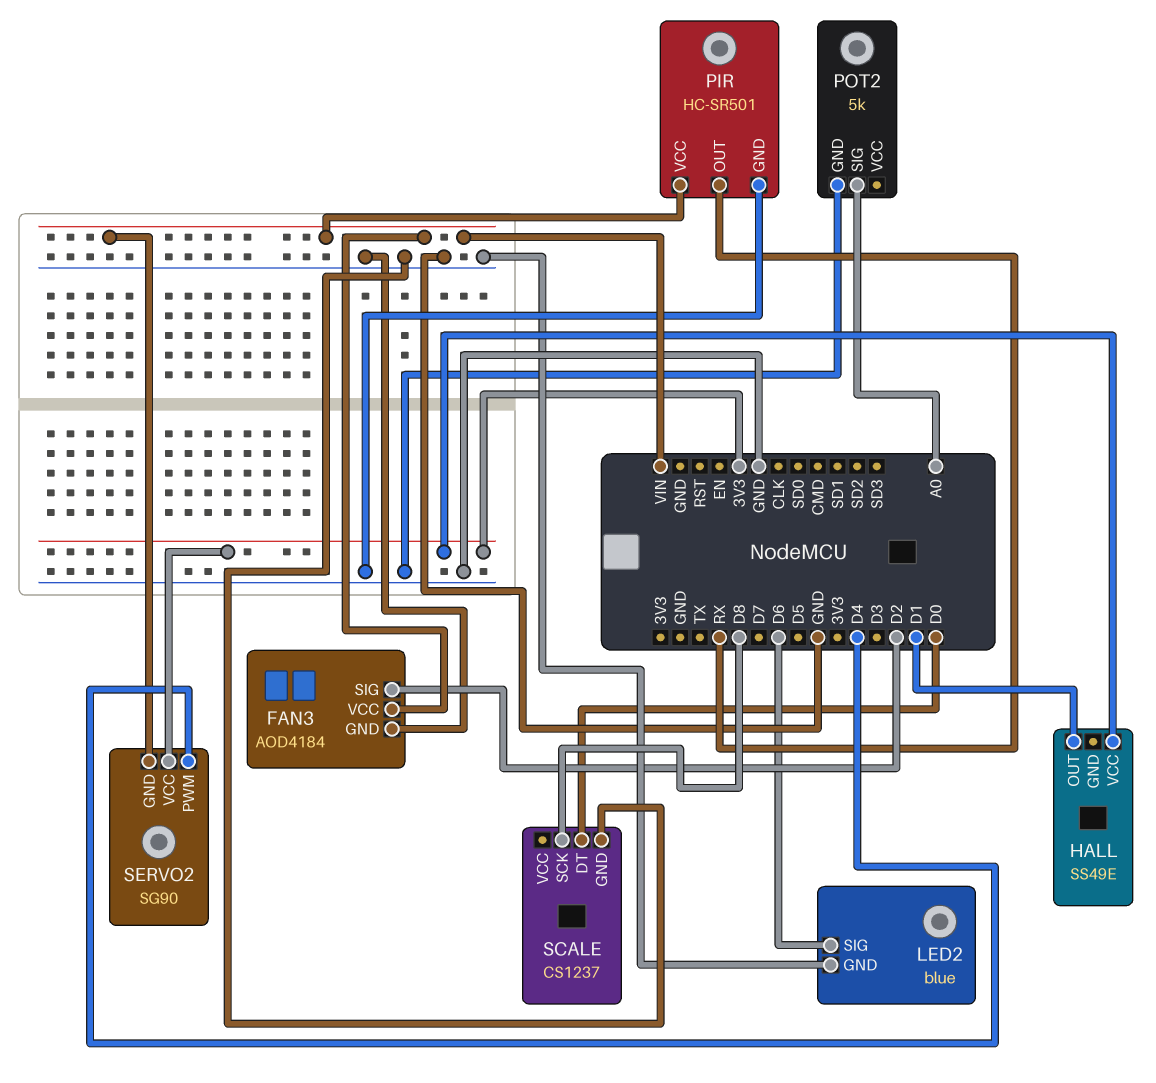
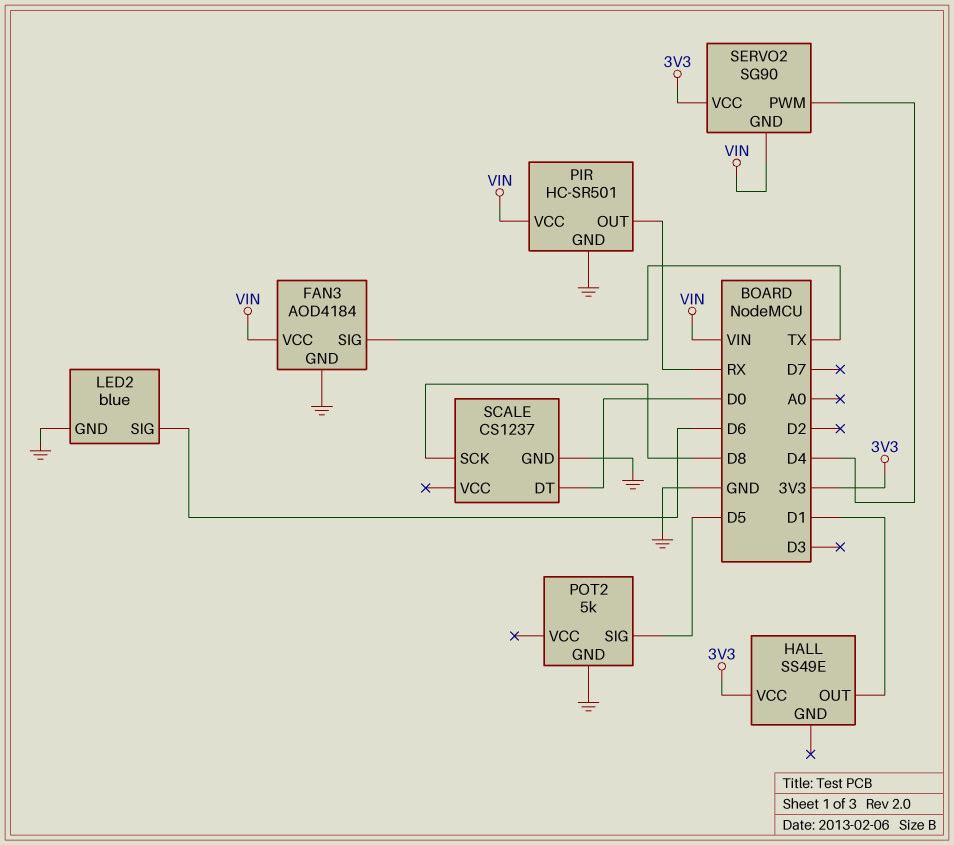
FAN3 pin SIG: D2 -> TX
POT2 pin SIG: A0 -> D5

